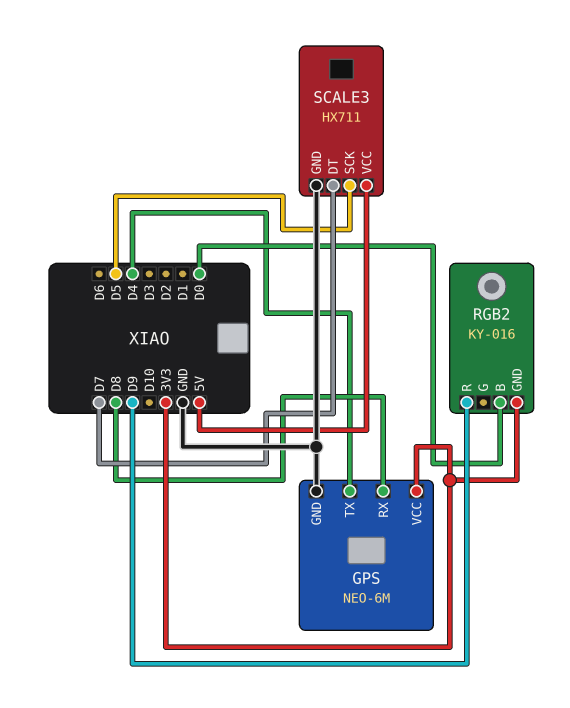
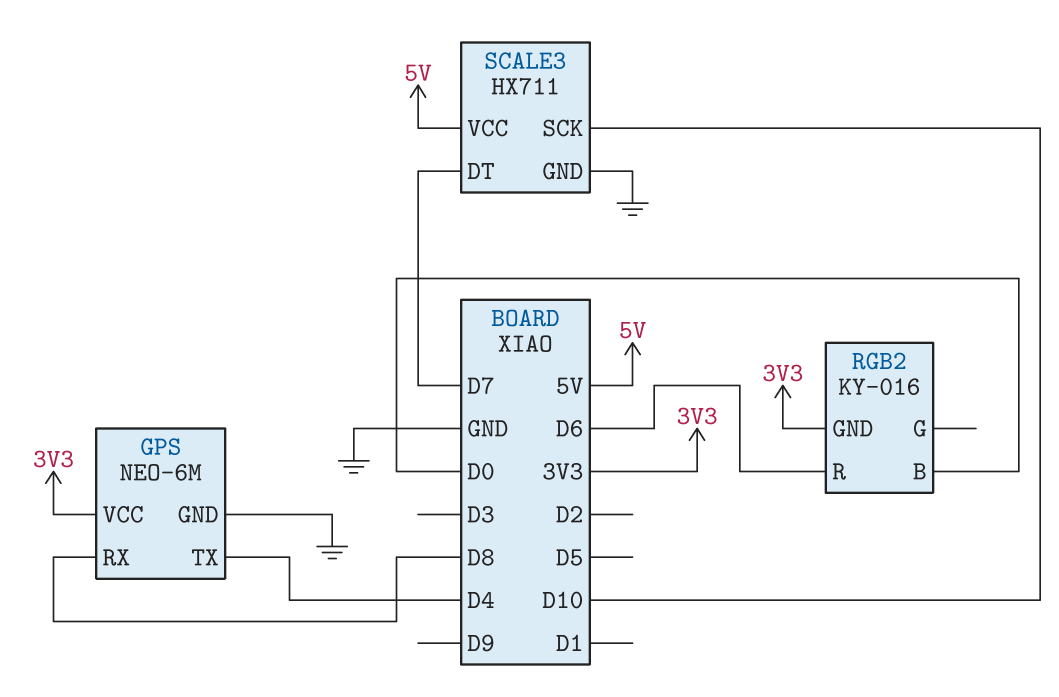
RGB2 pin R: D9 -> D6
SCALE3 pin SCK: D5 -> D10

